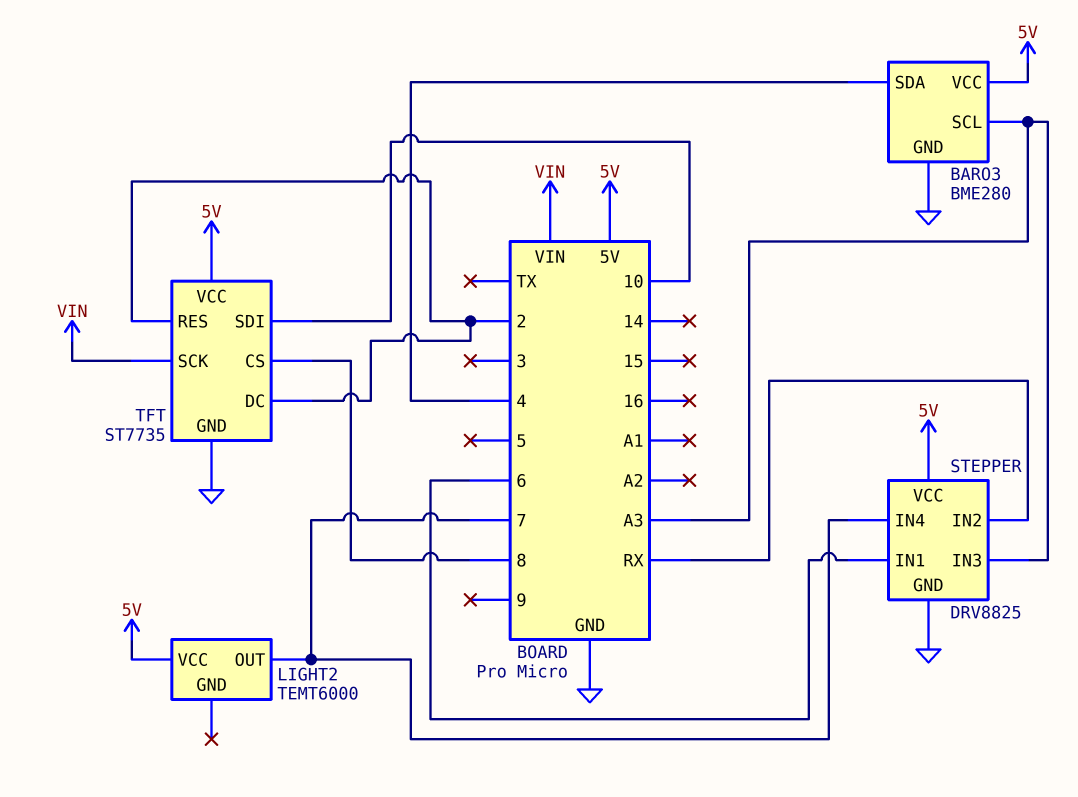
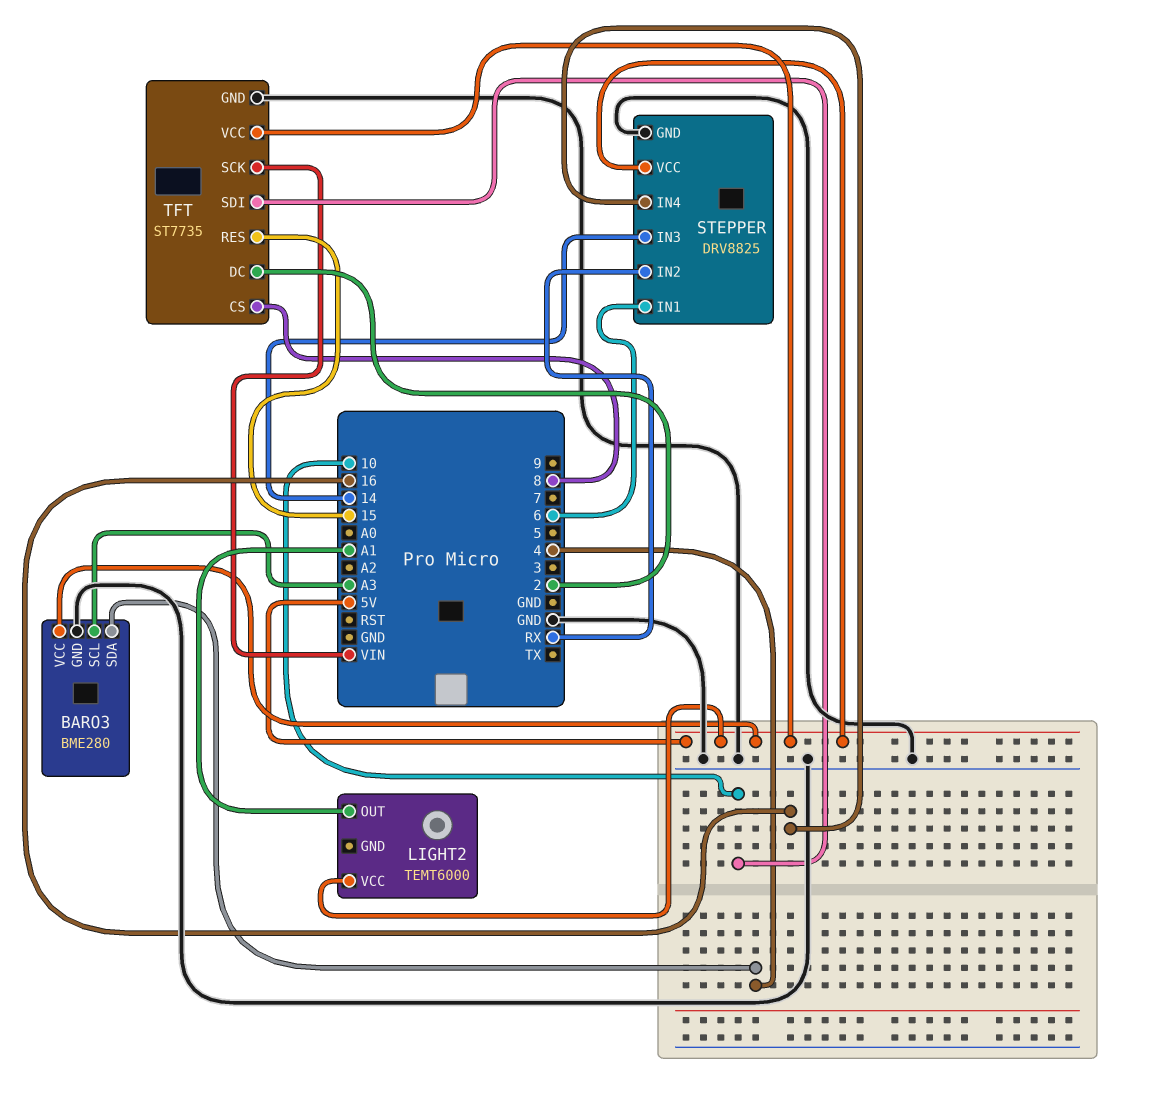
LIGHT2 pin OUT: 7 -> A1
STEPPER pin IN3: A3 -> 14
STEPPER pin IN4: 7 -> 16
TFT pin RES: 2 -> 15

